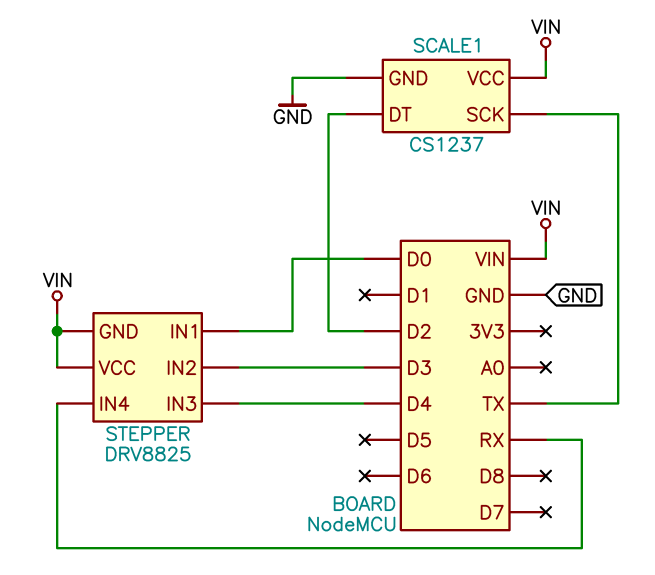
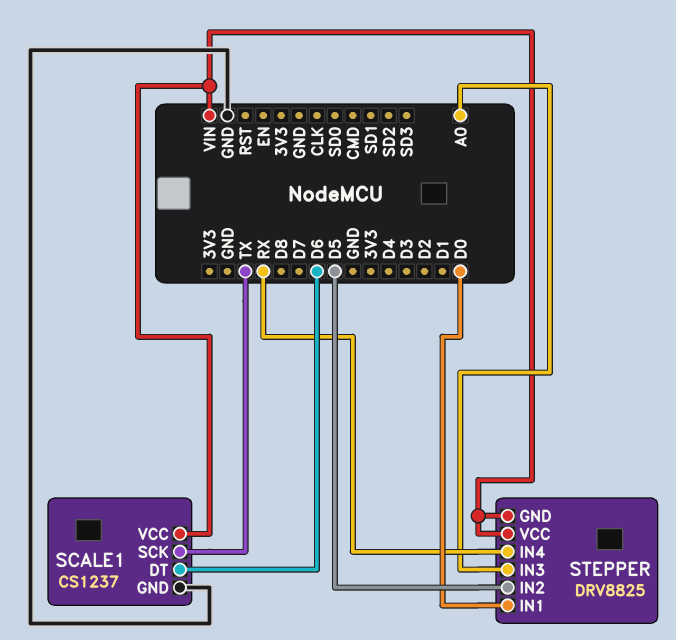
SCALE1 pin DT: D2 -> D6
STEPPER pin IN2: D3 -> D5
STEPPER pin IN3: D4 -> A0

